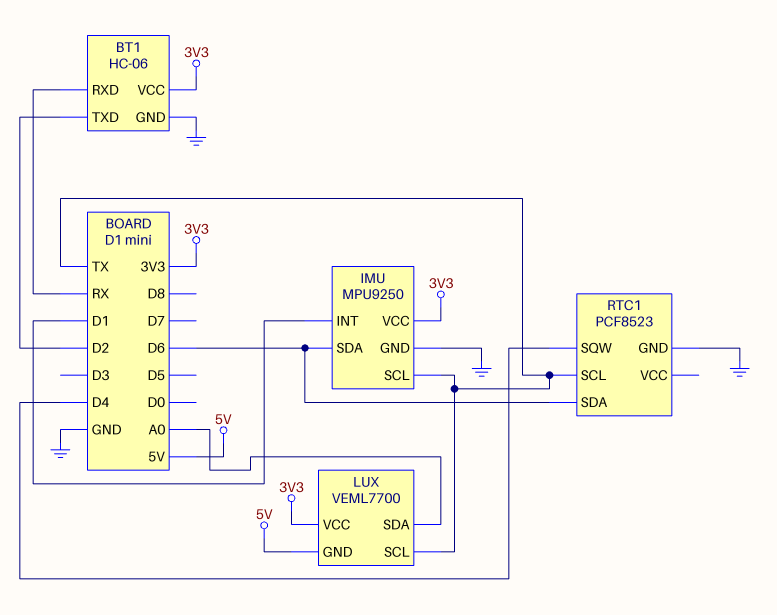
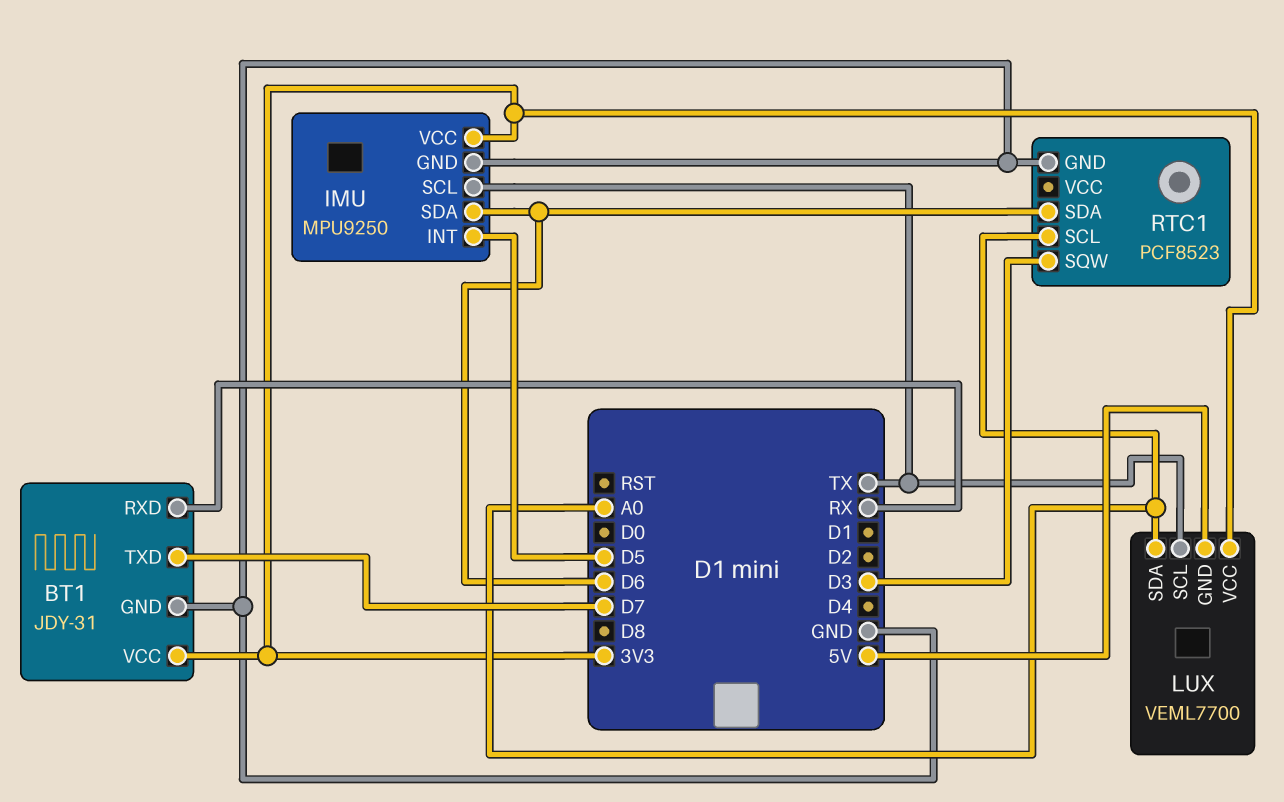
BT1: HC-06 -> JDY-31
BT1 pin TXD: D2 -> D7
IMU pin INT: D1 -> D5
RTC1 pin SCL: TX -> A0
RTC1 pin SQW: D4 -> D3

